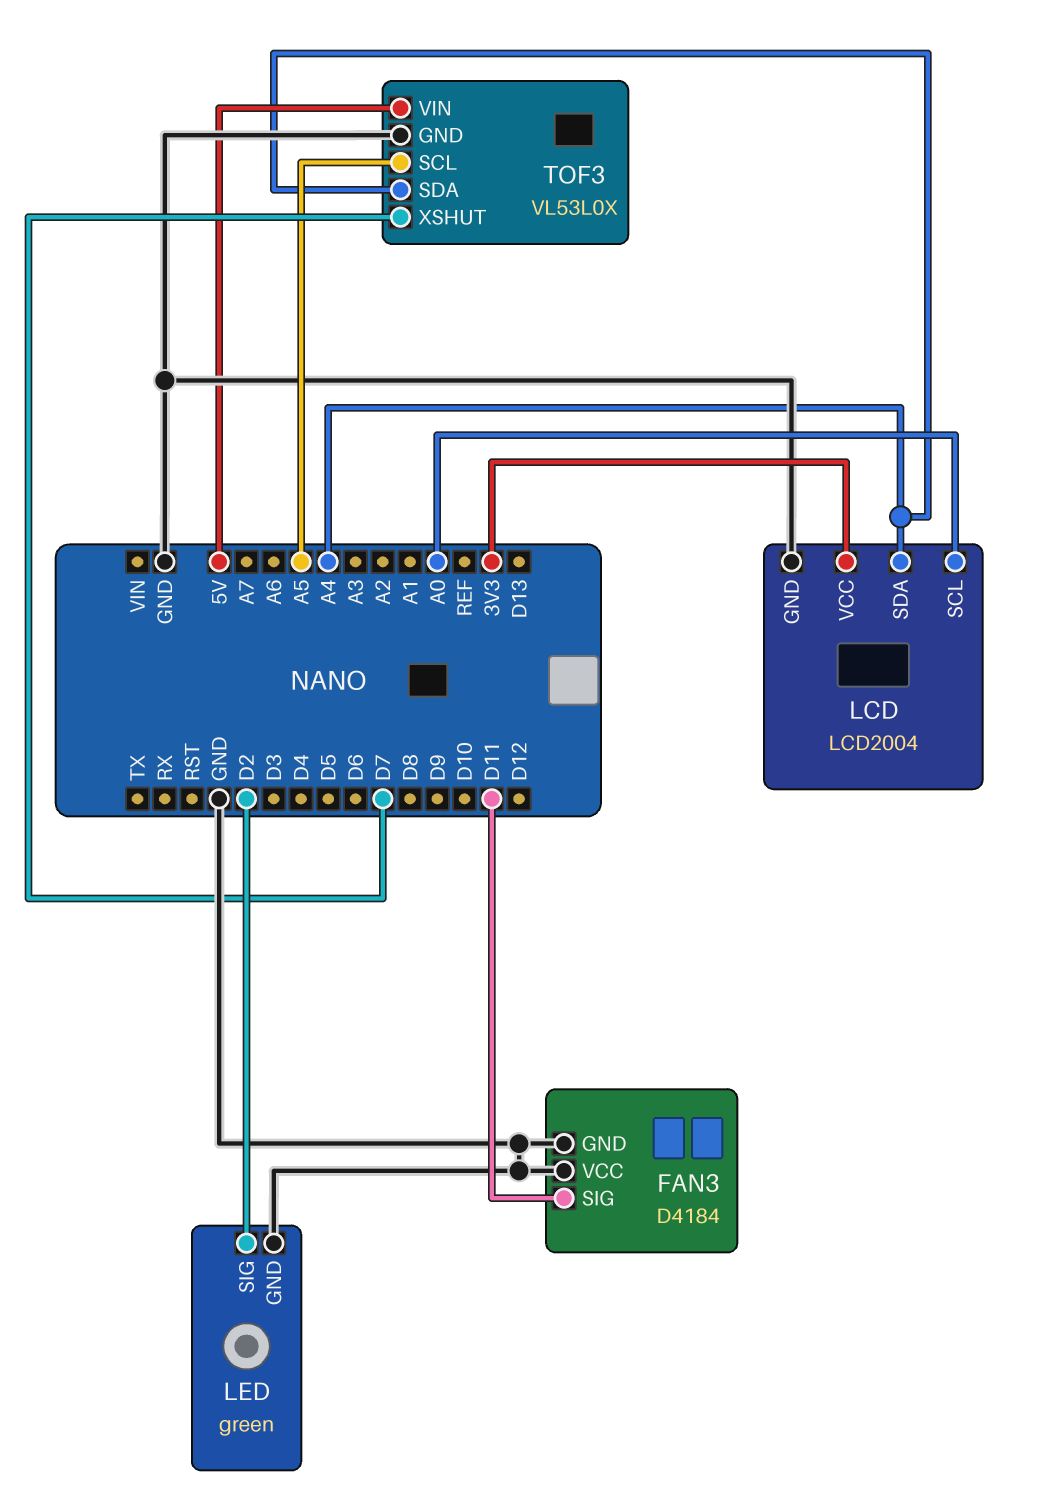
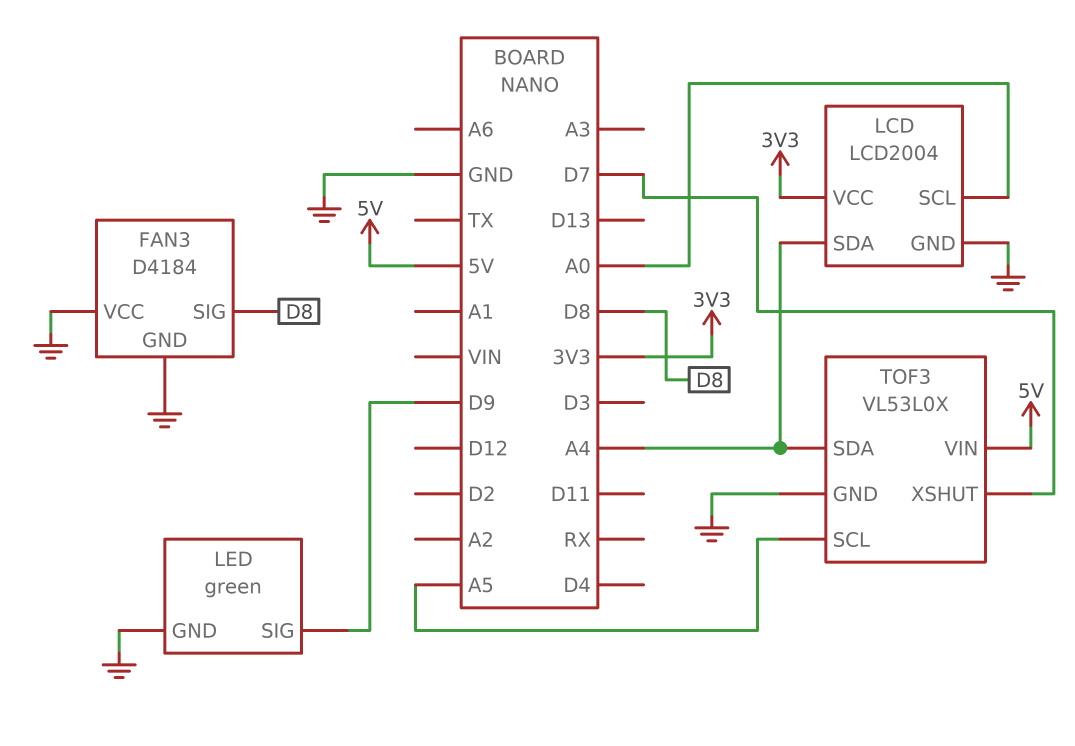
FAN3 pin SIG: D11 -> D8
LED pin SIG: D2 -> D9

